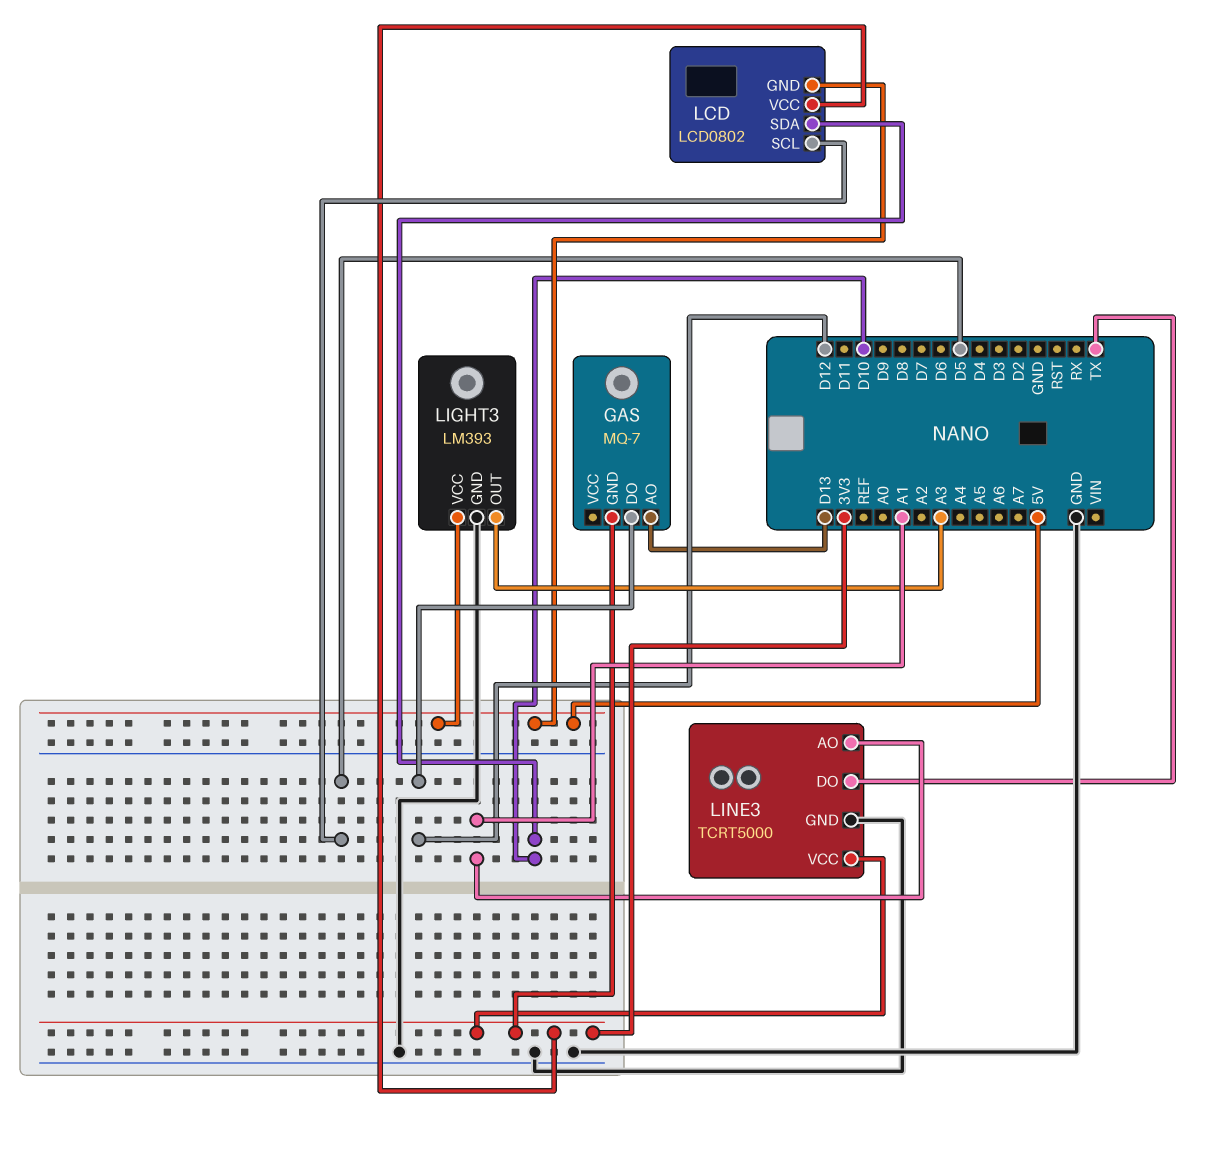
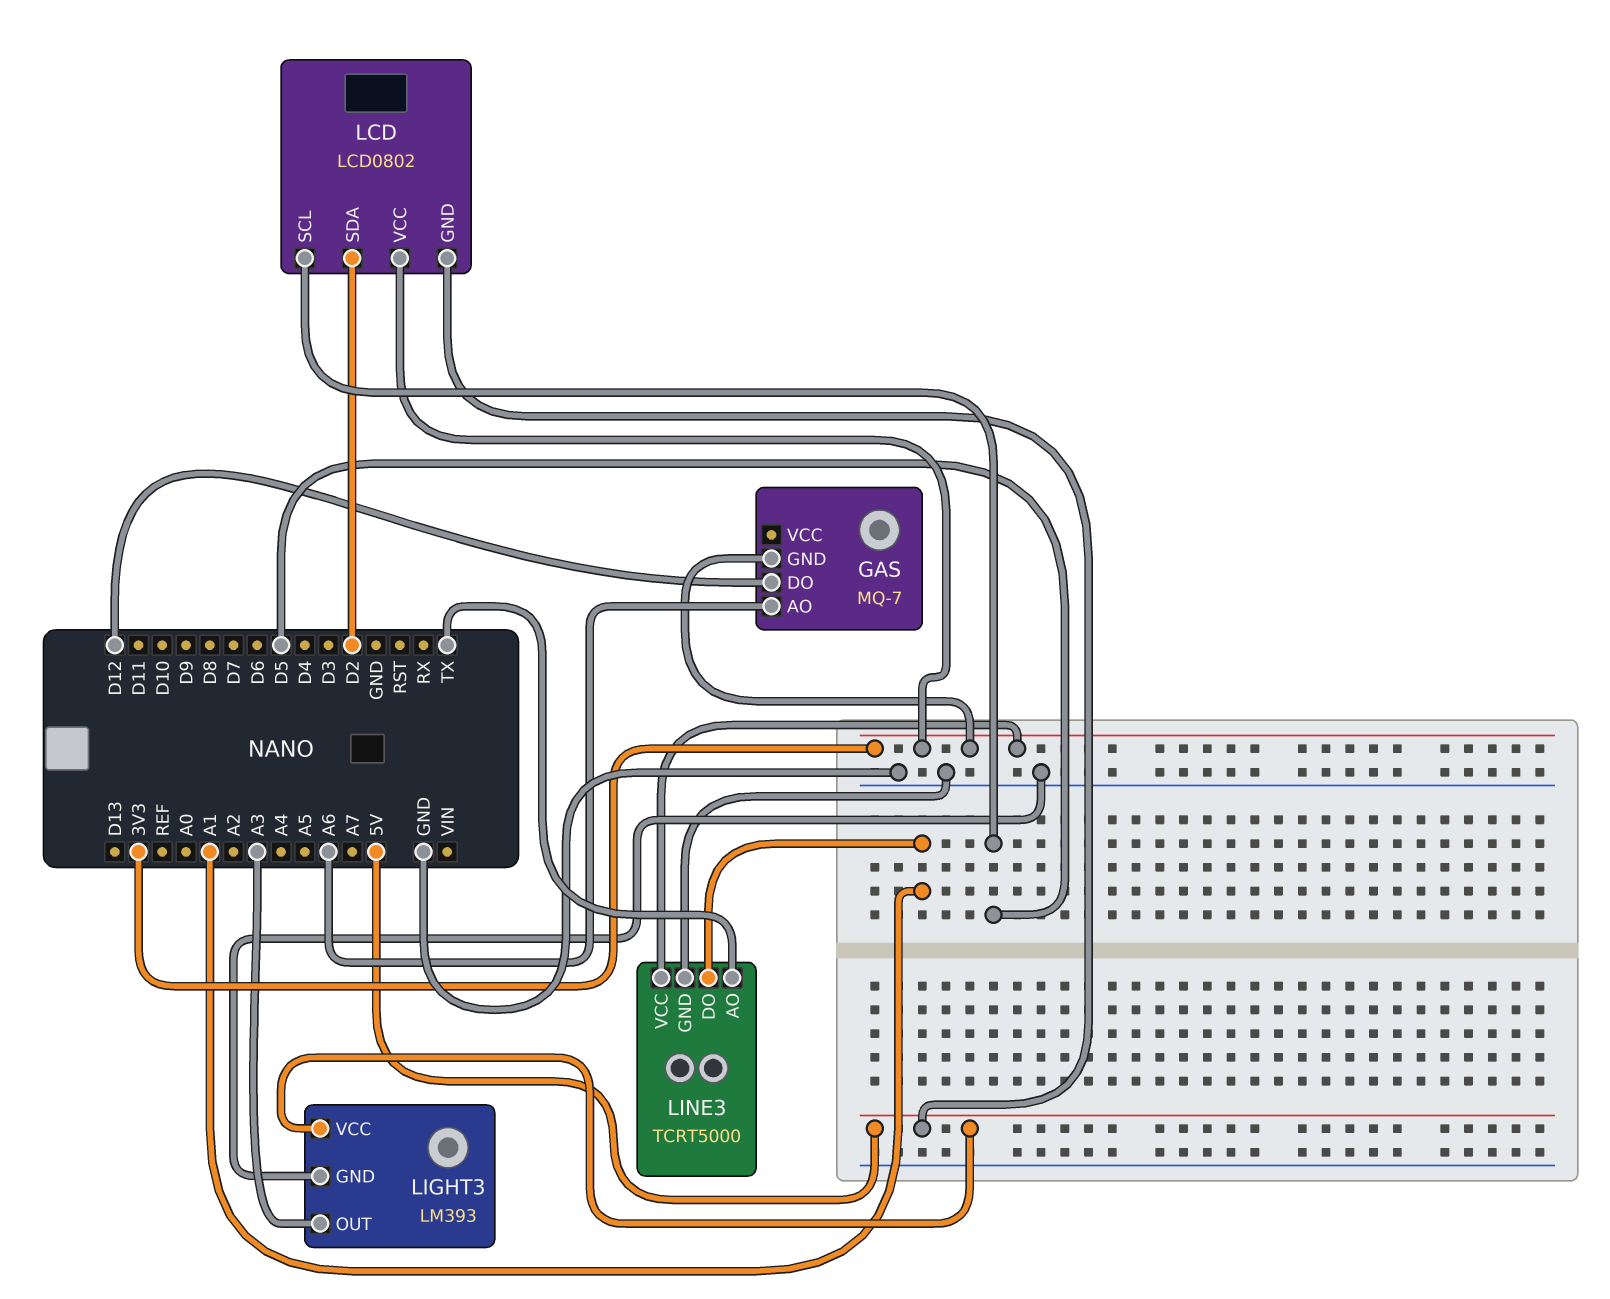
GAS pin AO: D13 -> A6
LCD pin SDA: D10 -> D2
LINE3 pin AO: A1 -> TX
LINE3 pin DO: TX -> A1

